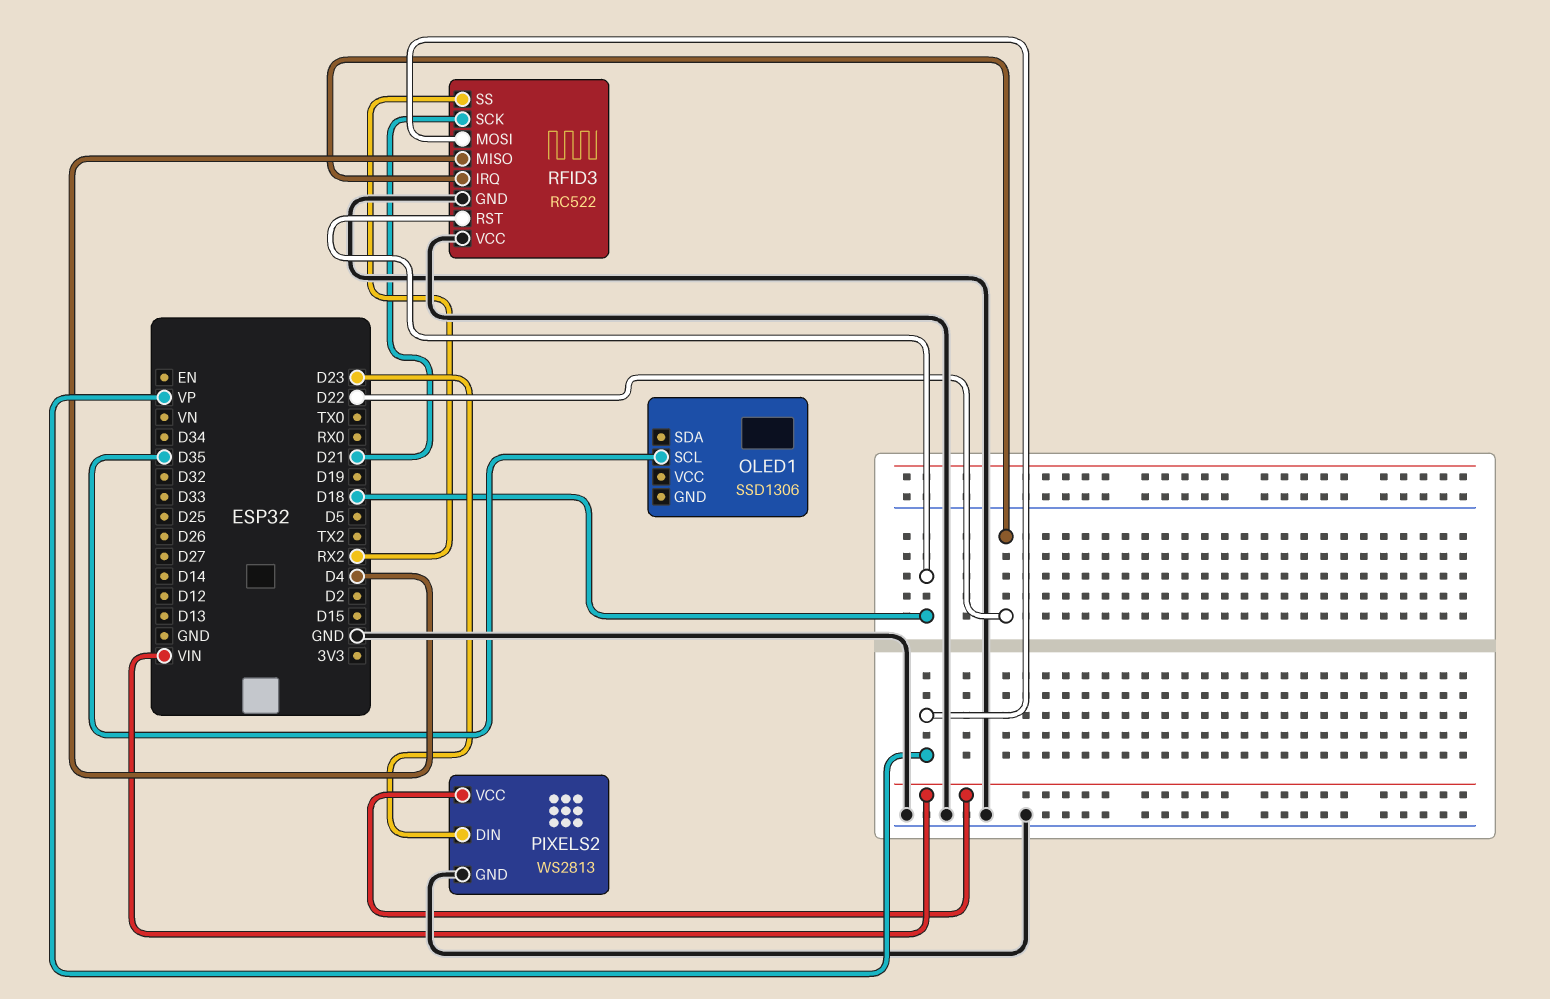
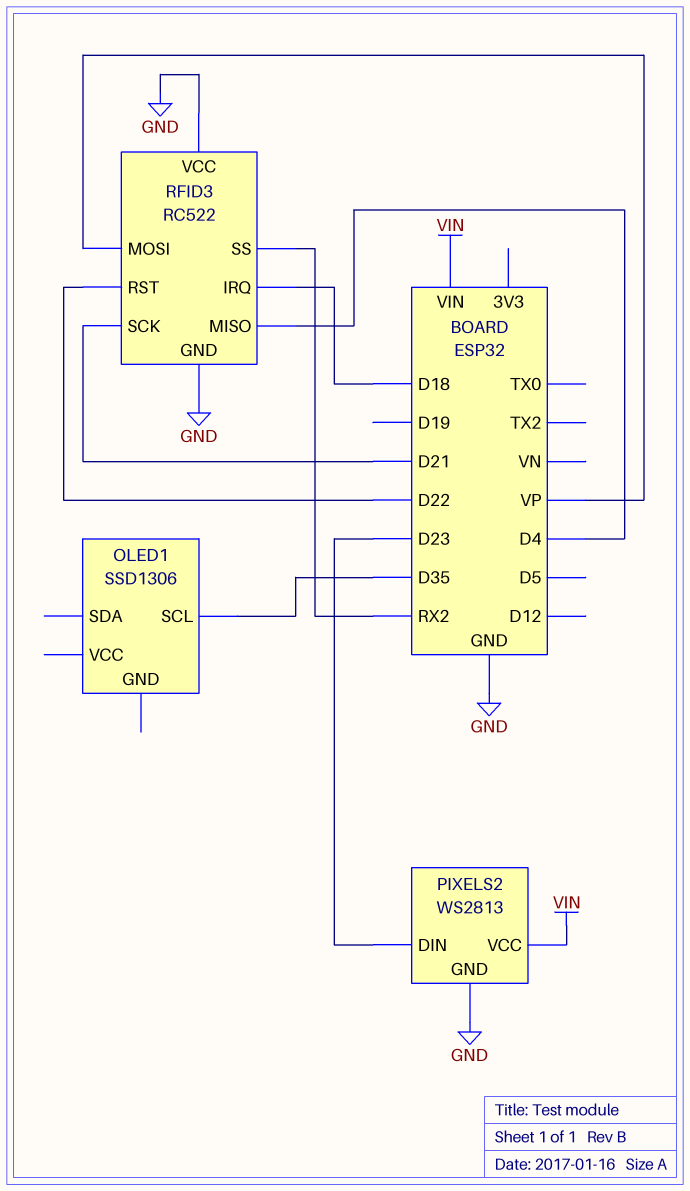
RFID3 pin IRQ: D22 -> D18
RFID3 pin RST: D18 -> D22

